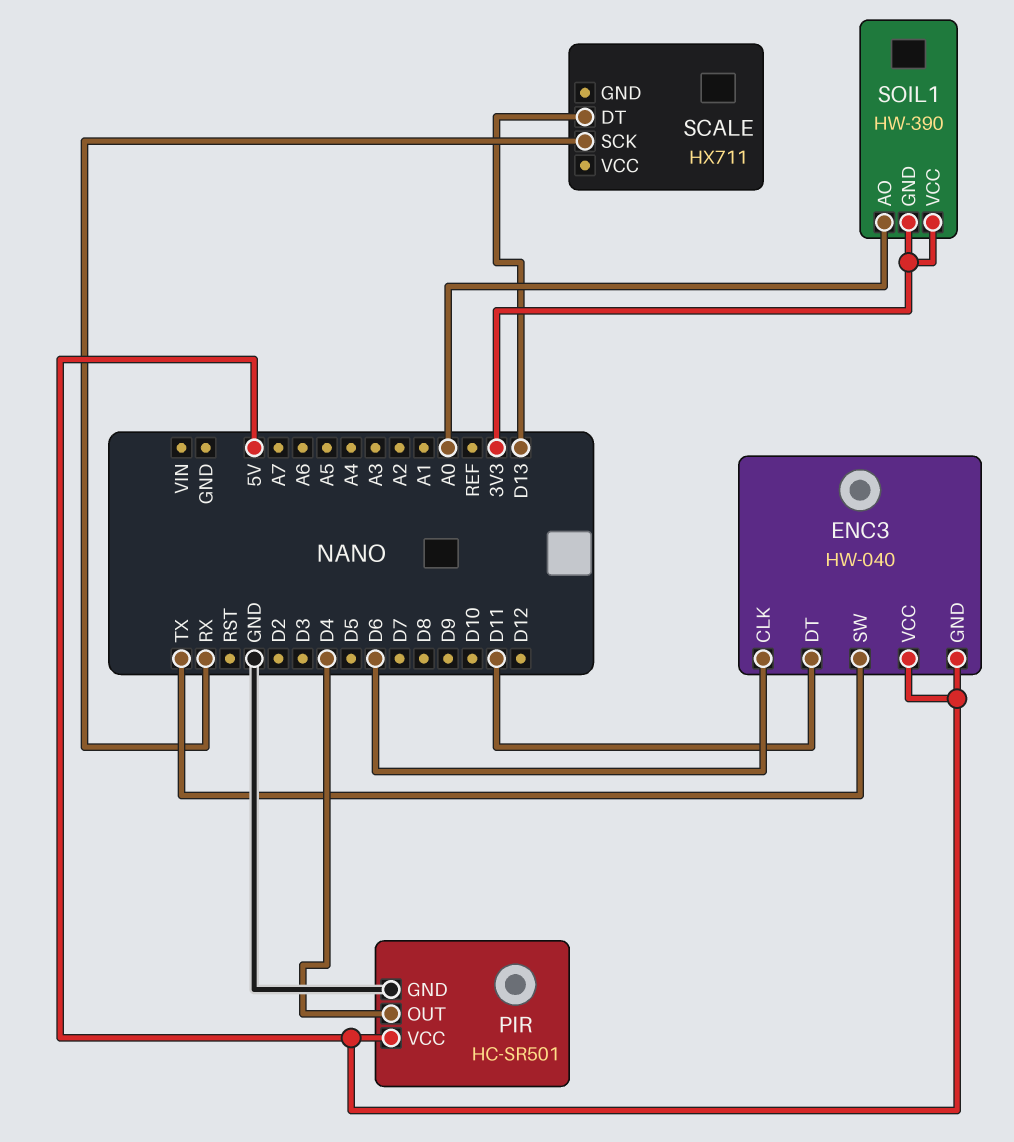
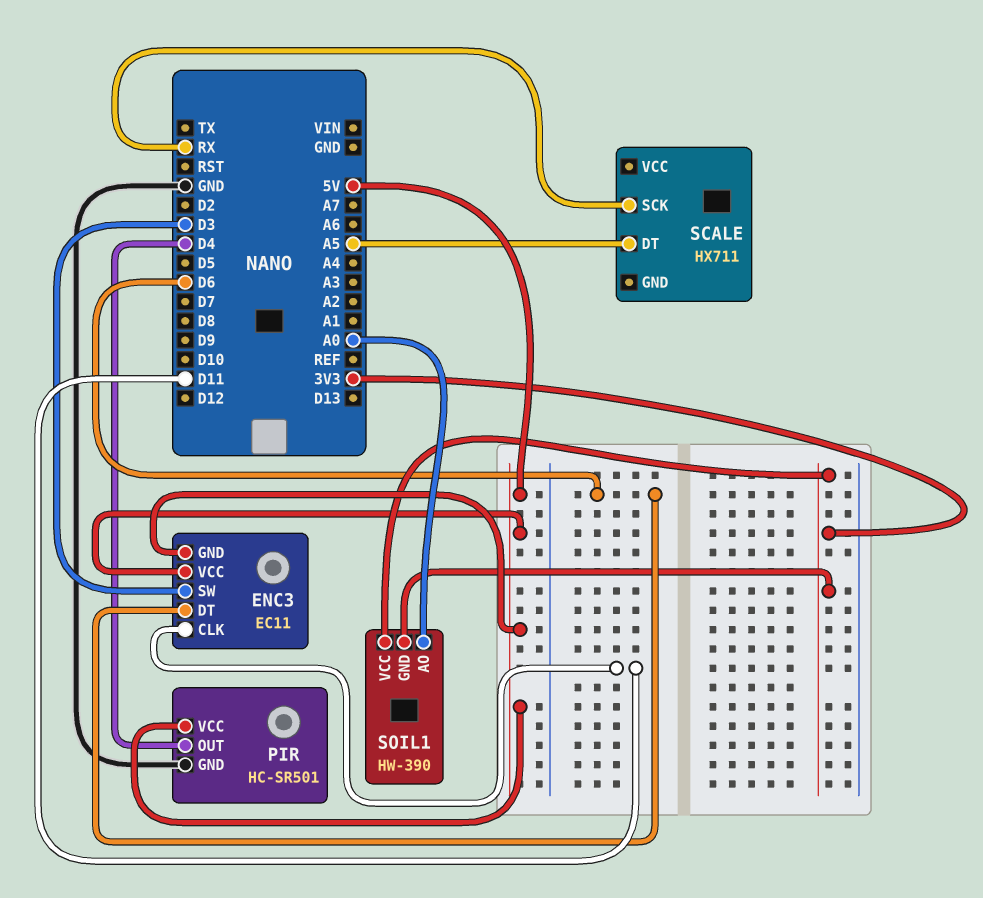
ENC3: HW-040 -> EC11
ENC3 pin CLK: D6 -> D11
ENC3 pin DT: D11 -> D6
ENC3 pin SW: TX -> D3
SCALE pin DT: D13 -> A5

